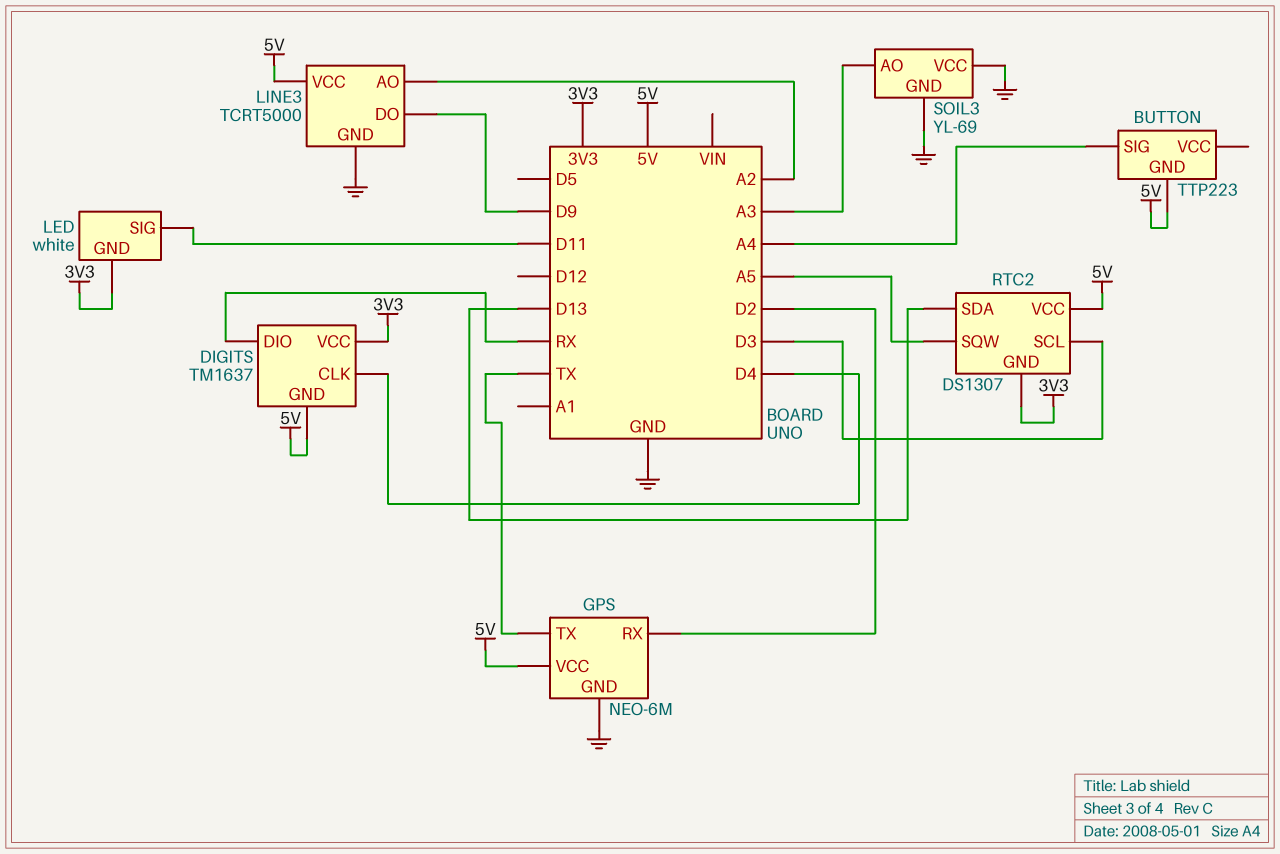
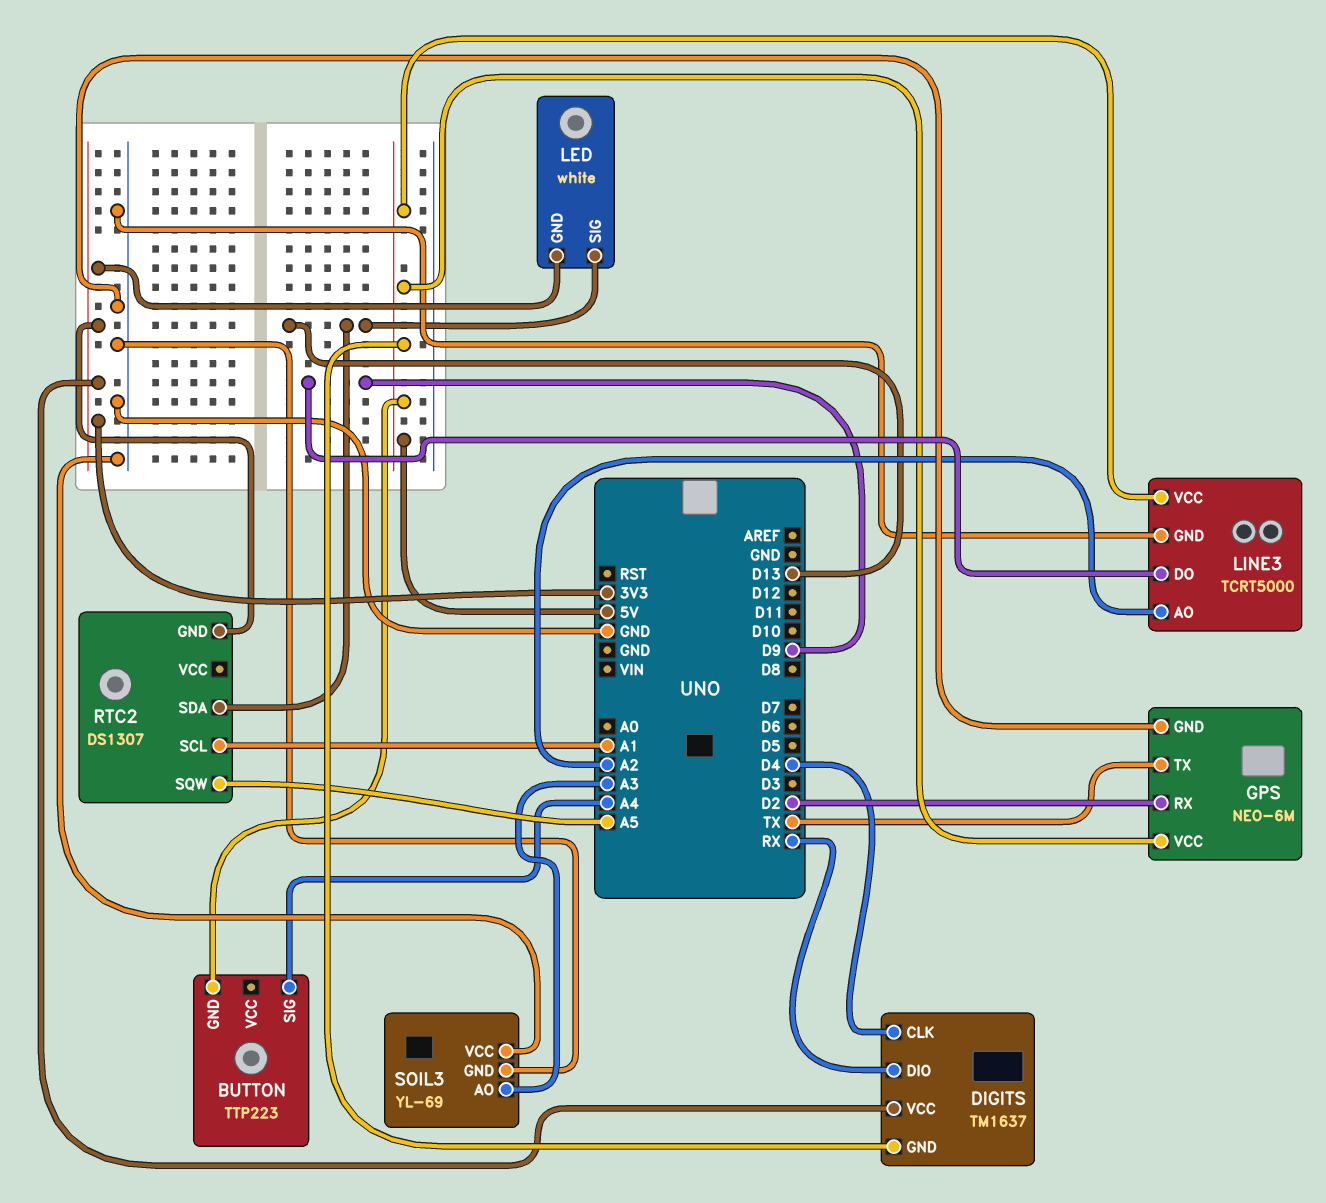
LED pin SIG: D11 -> D13
RTC2 pin SCL: D3 -> A1
RTC2 pin VCC: 5V -> none

